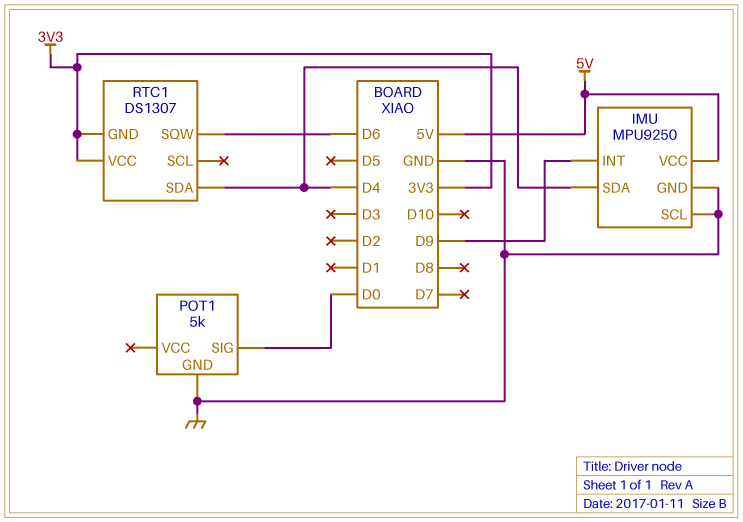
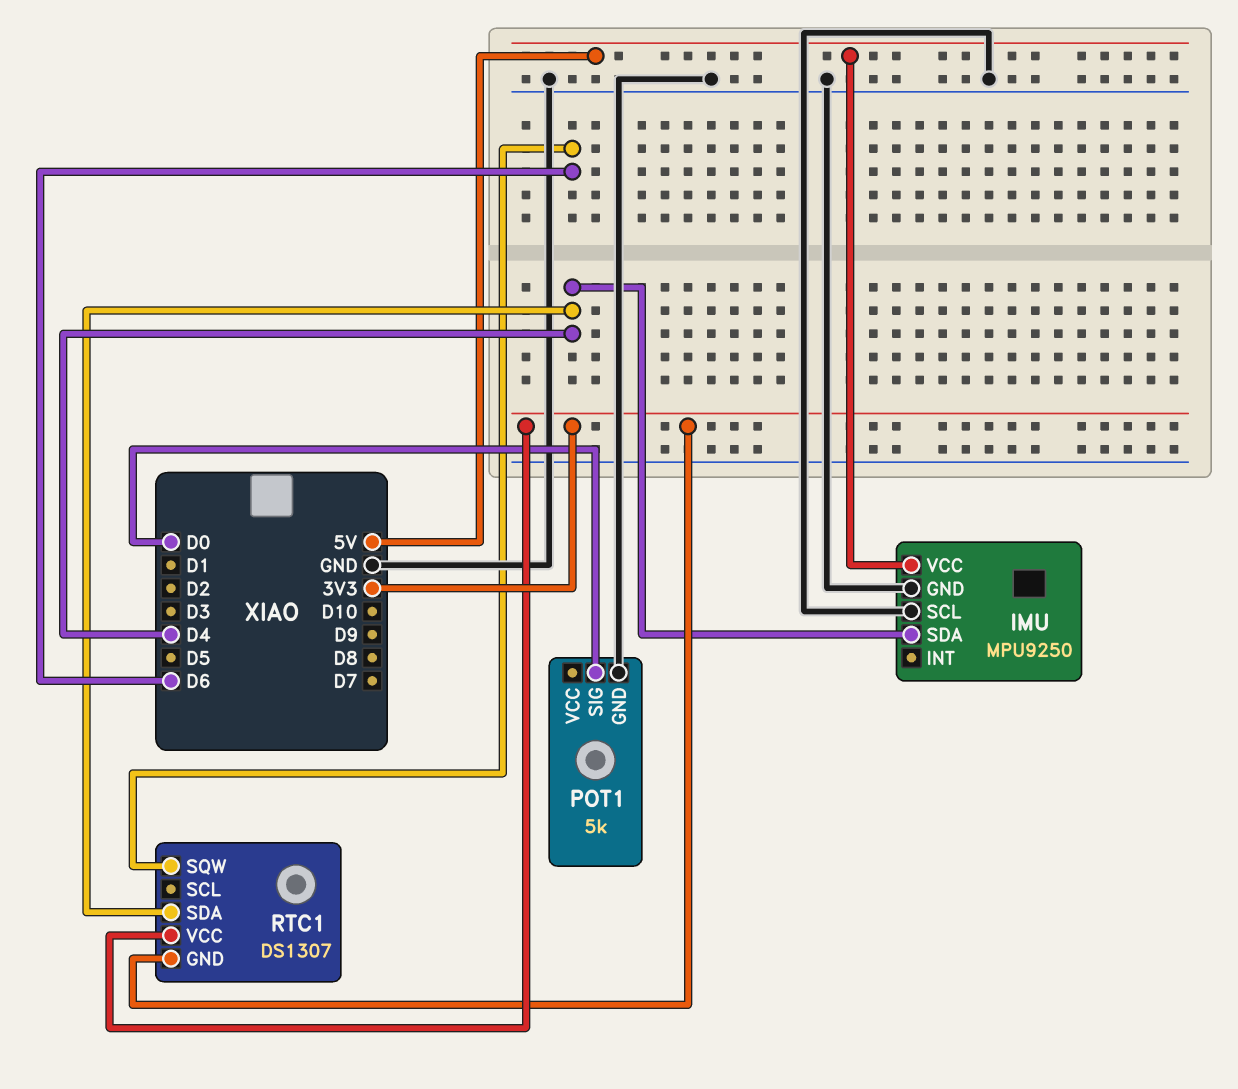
IMU pin INT: D9 -> none

